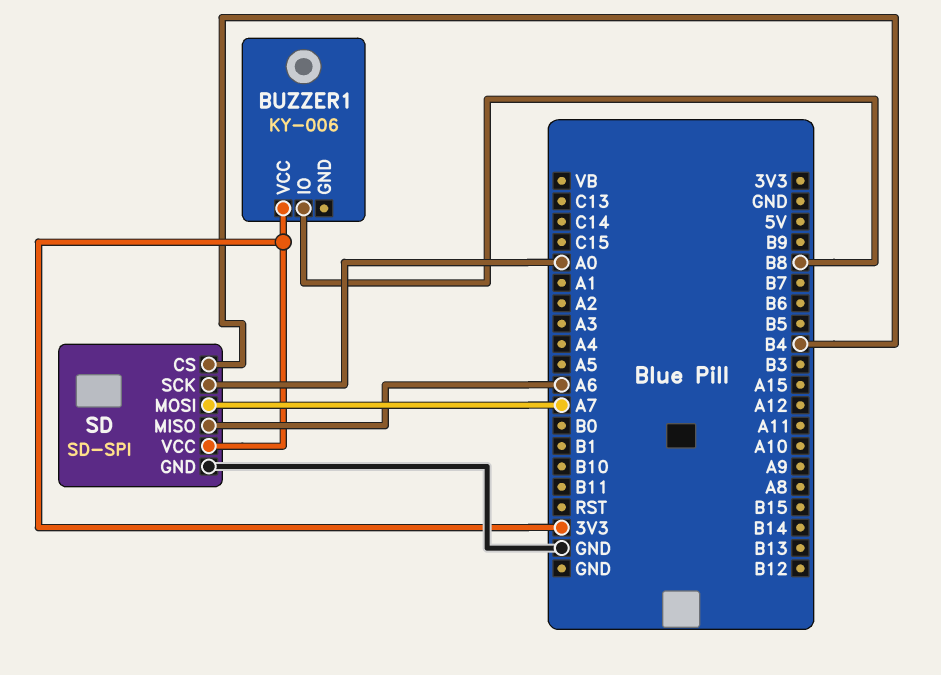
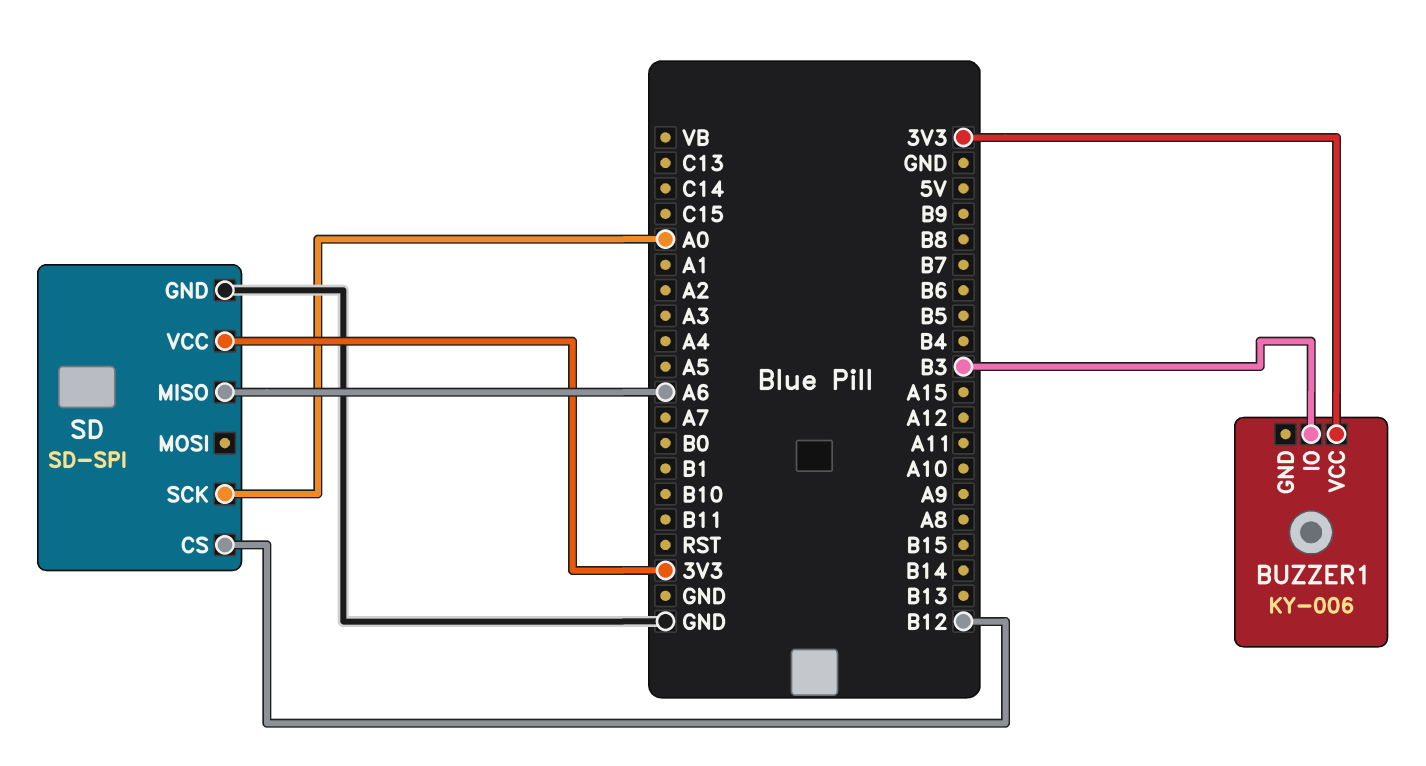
BUZZER1 pin IO: B8 -> B3
SD pin CS: B4 -> B12
SD pin MOSI: A7 -> none

